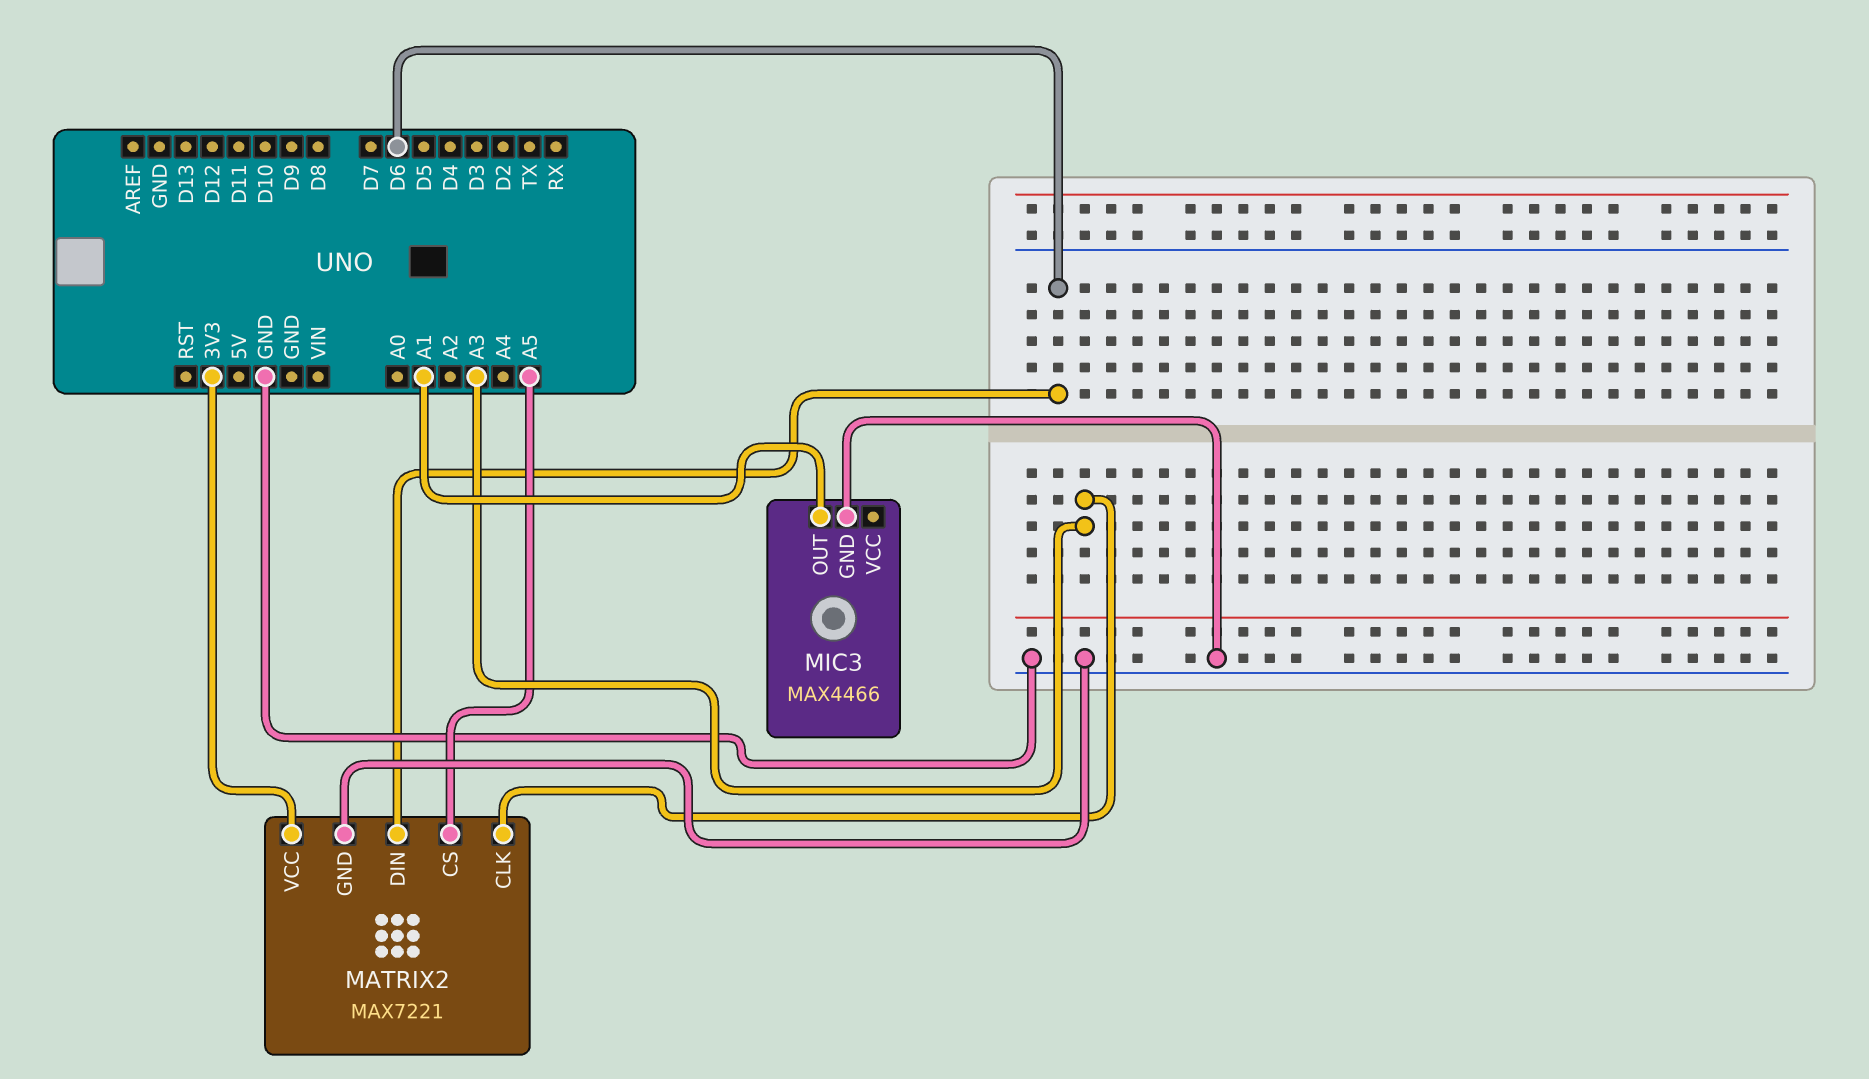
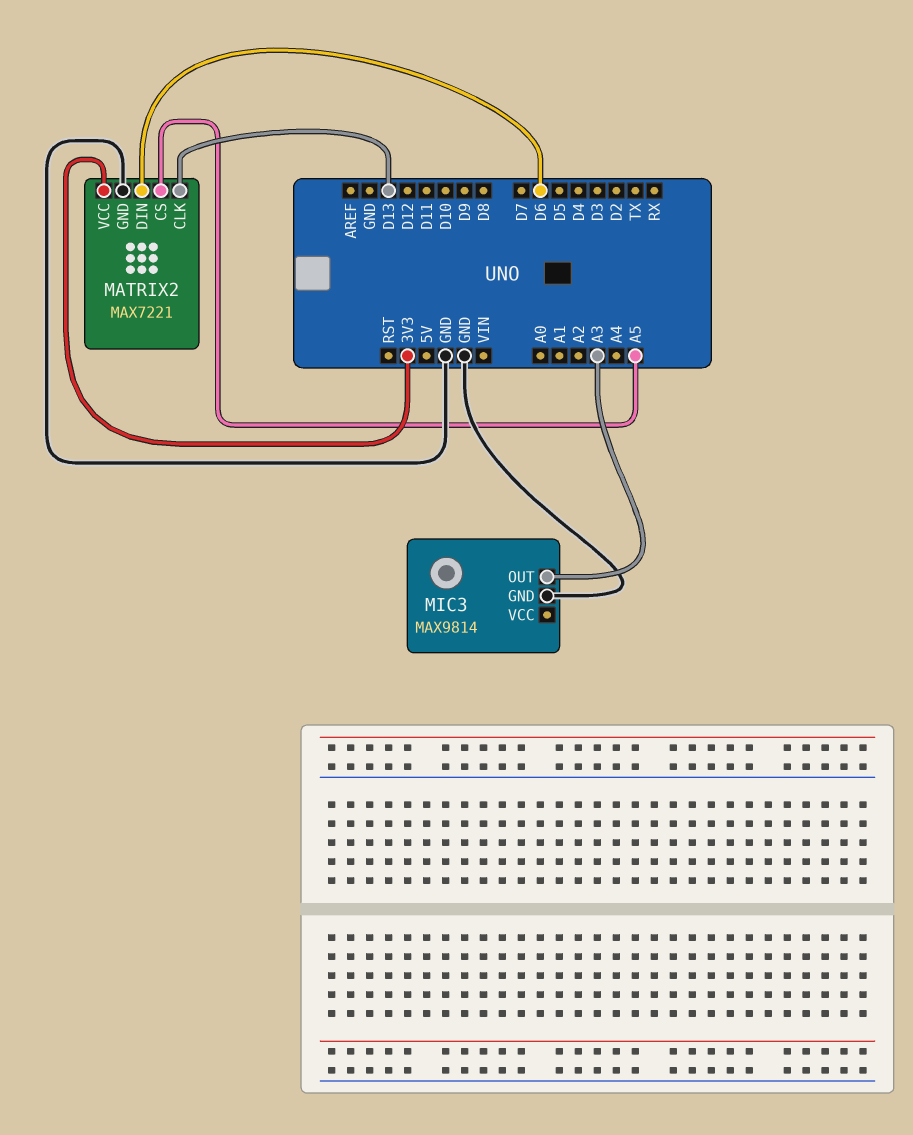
MATRIX2 pin CLK: A3 -> D13
MIC3: MAX4466 -> MAX9814
MIC3 pin OUT: A1 -> A3

